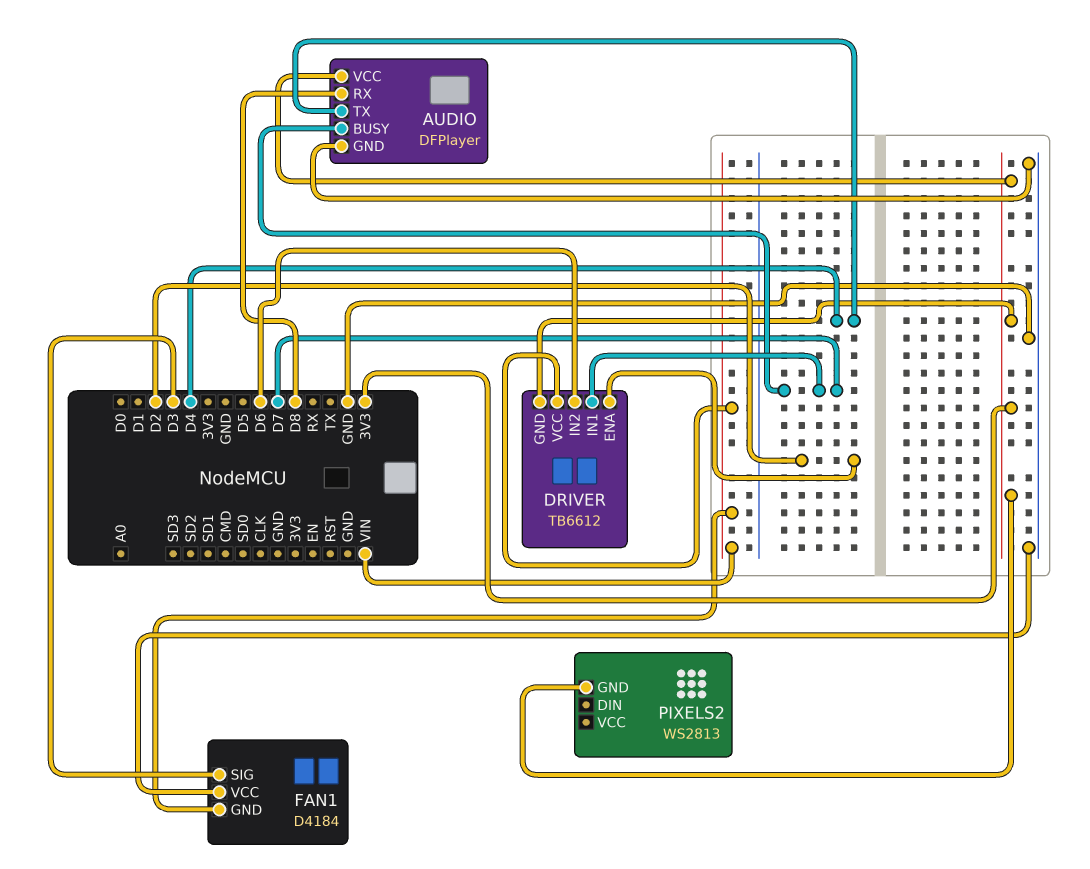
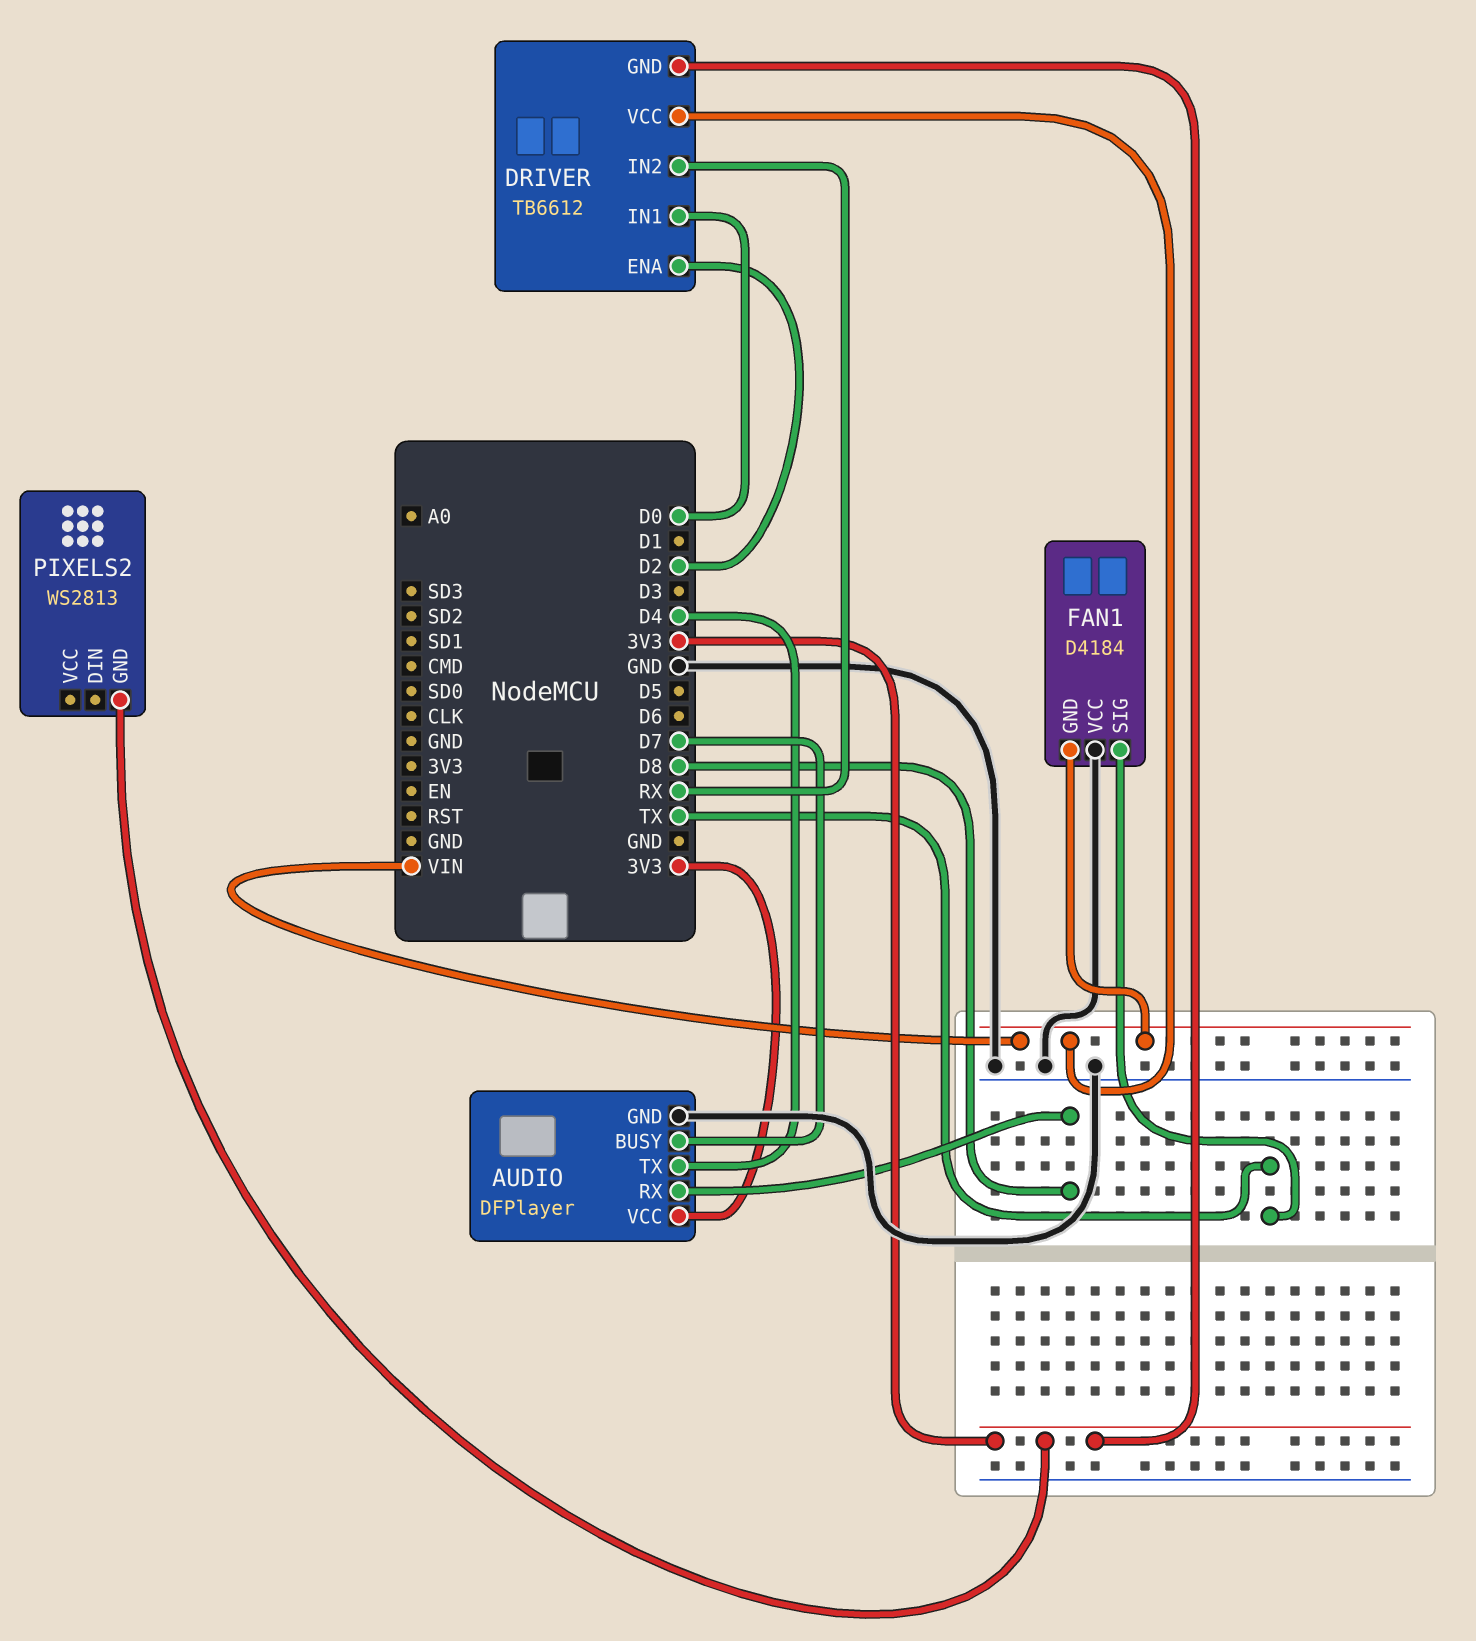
DRIVER pin IN1: D7 -> D0
DRIVER pin IN2: D6 -> RX
FAN1 pin SIG: D3 -> TX

